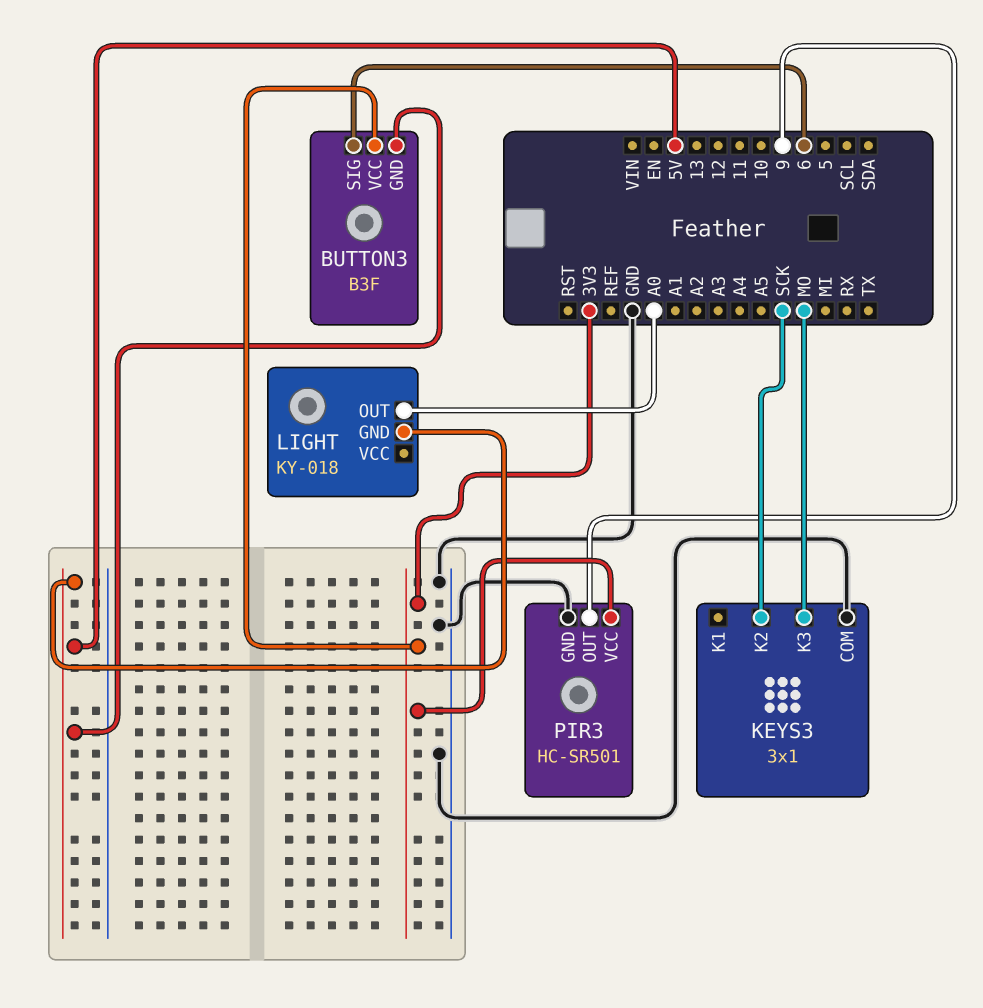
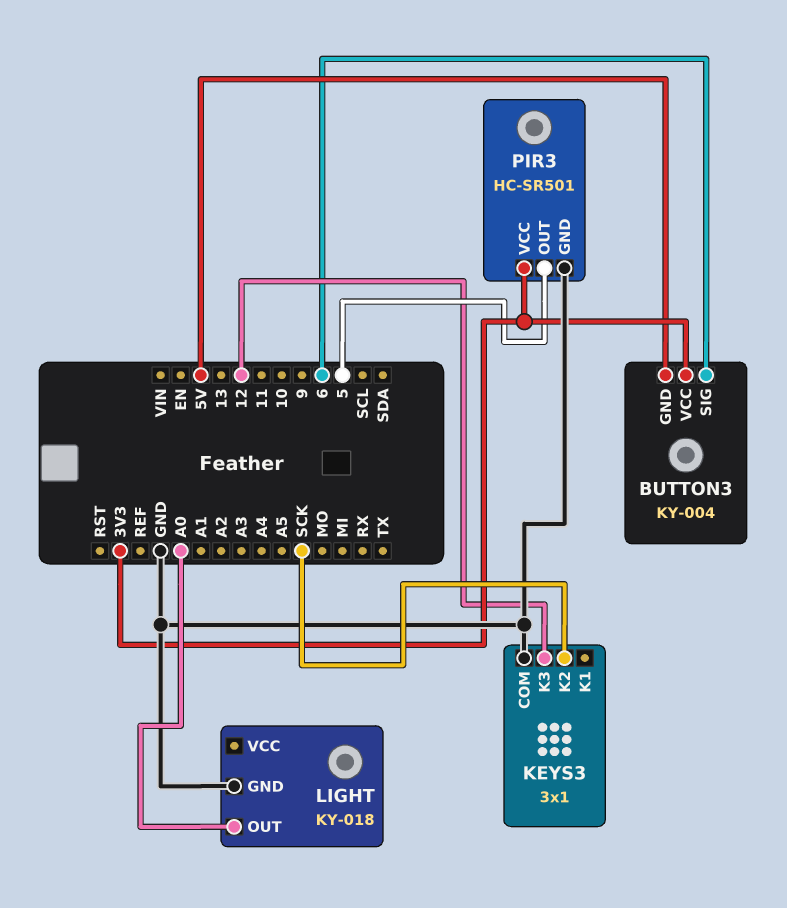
BUTTON3: B3F -> KY-004
KEYS3 pin K3: MO -> 12
LIGHT pin GND: 5V -> GND
PIR3 pin OUT: 9 -> 5

